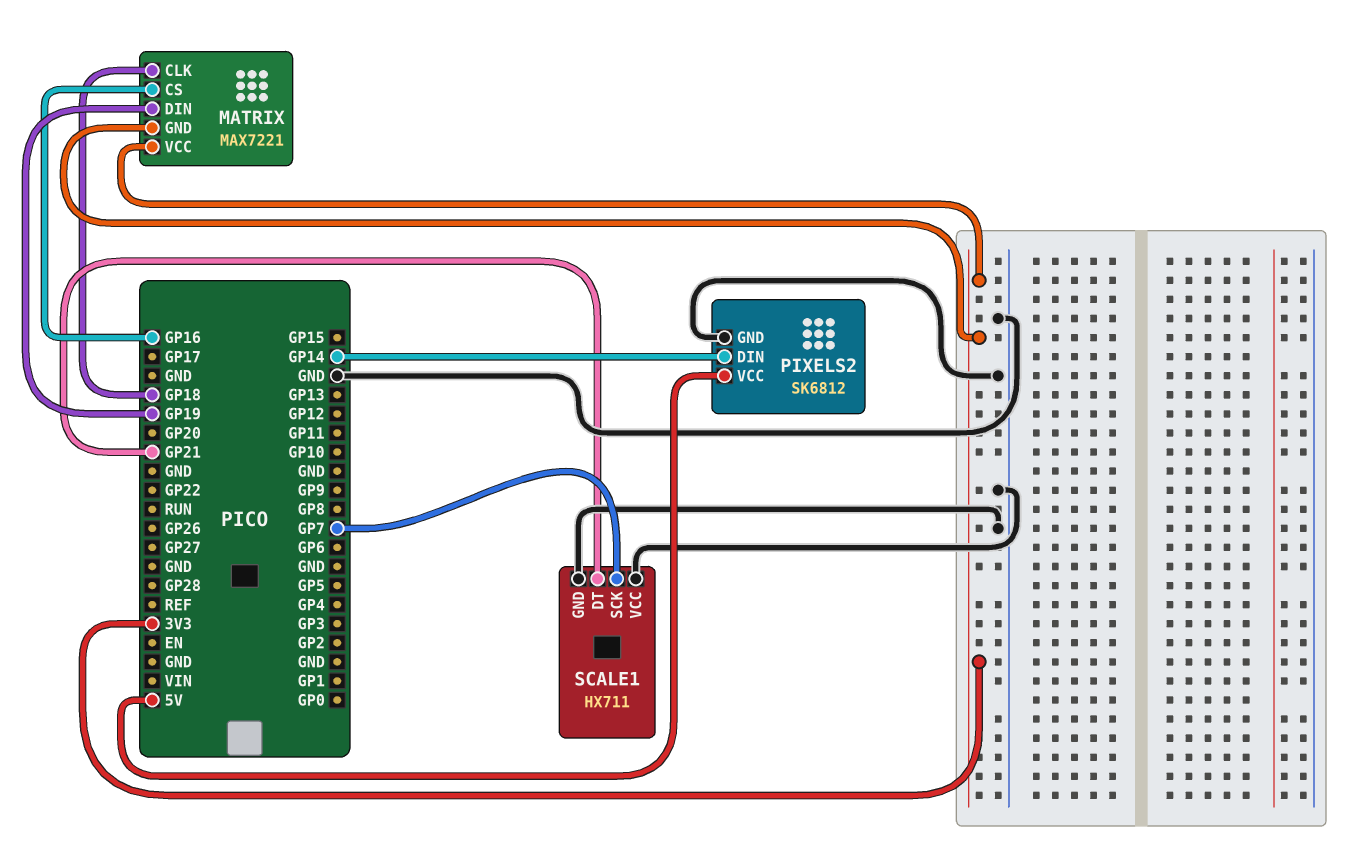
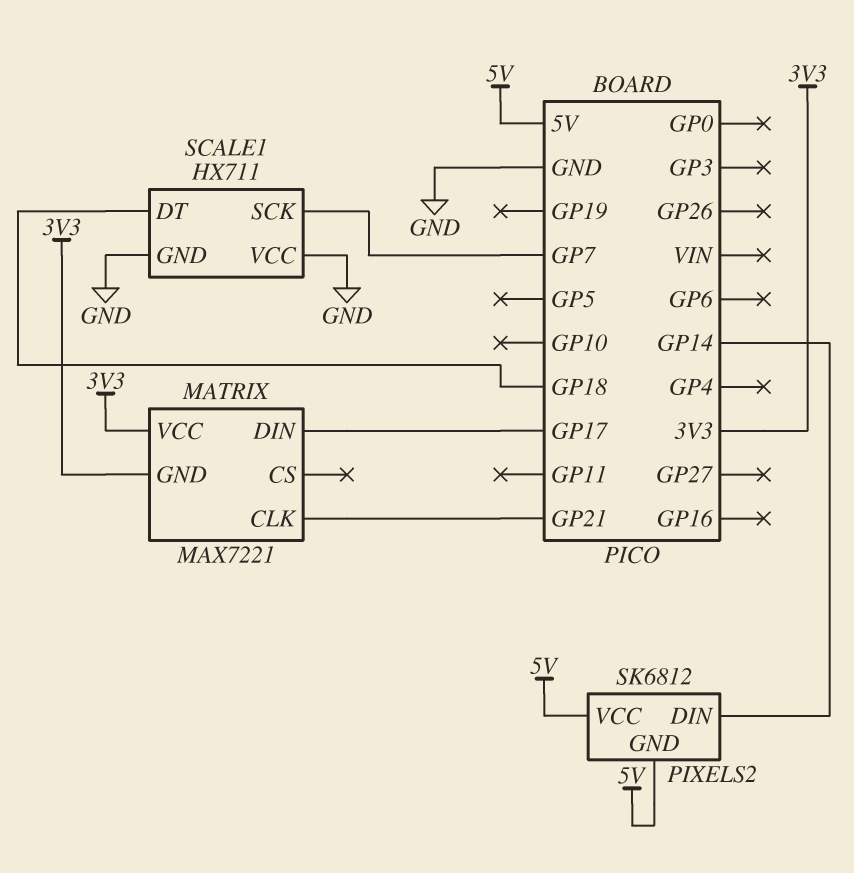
MATRIX pin CLK: GP18 -> GP21
MATRIX pin CS: GP16 -> none
MATRIX pin DIN: GP19 -> GP17
PIXELS2 pin GND: GND -> 5V
SCALE1 pin DT: GP21 -> GP18

